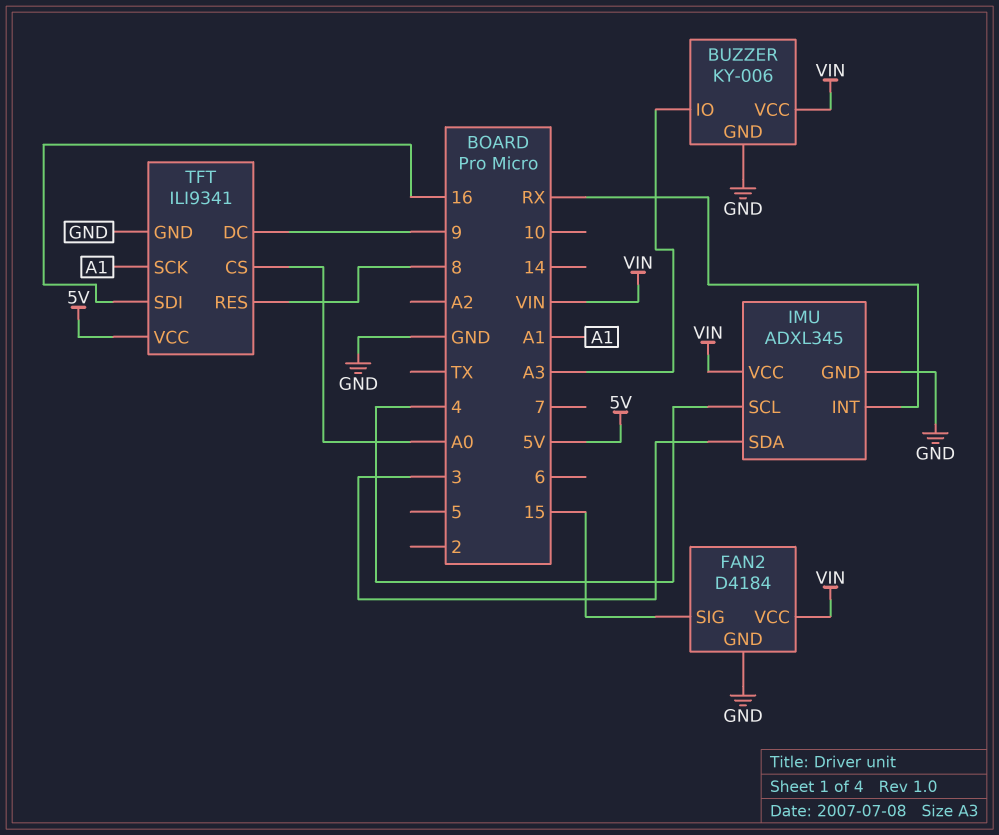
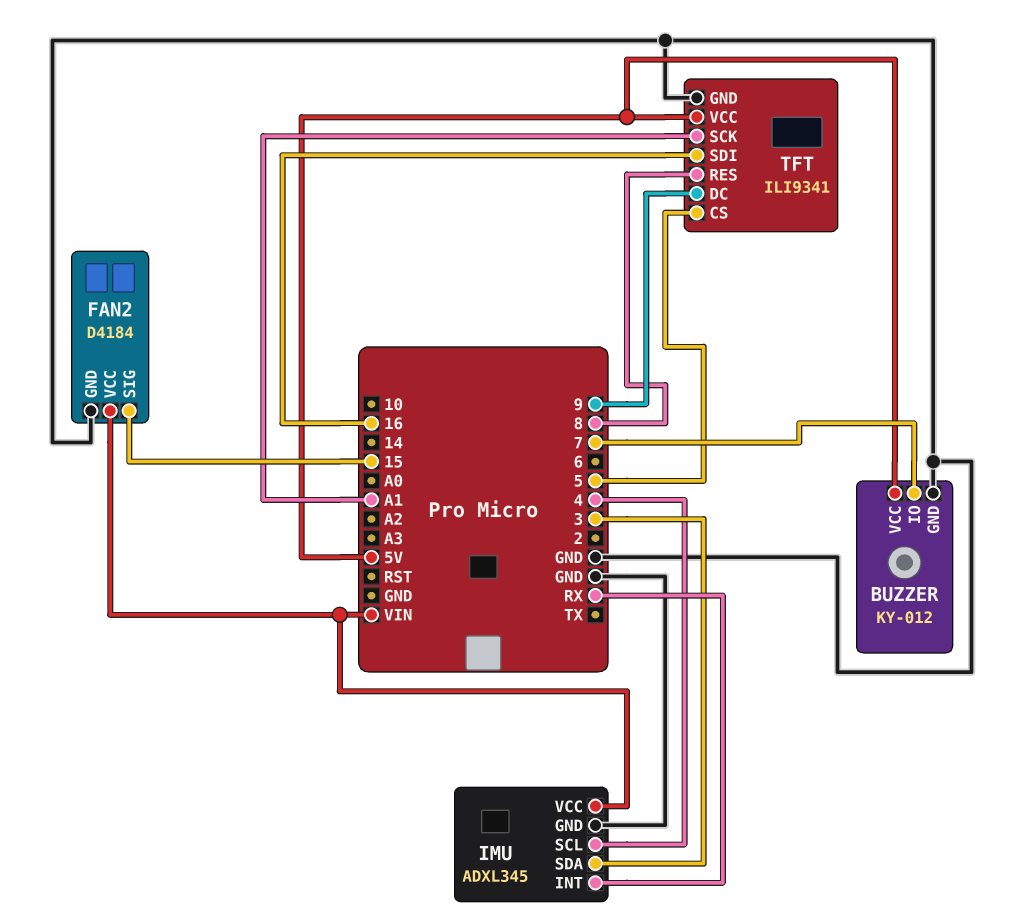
BUZZER: KY-006 -> KY-012
BUZZER pin IO: A3 -> 7
BUZZER pin VCC: VIN -> 5V
TFT pin CS: A0 -> 5

